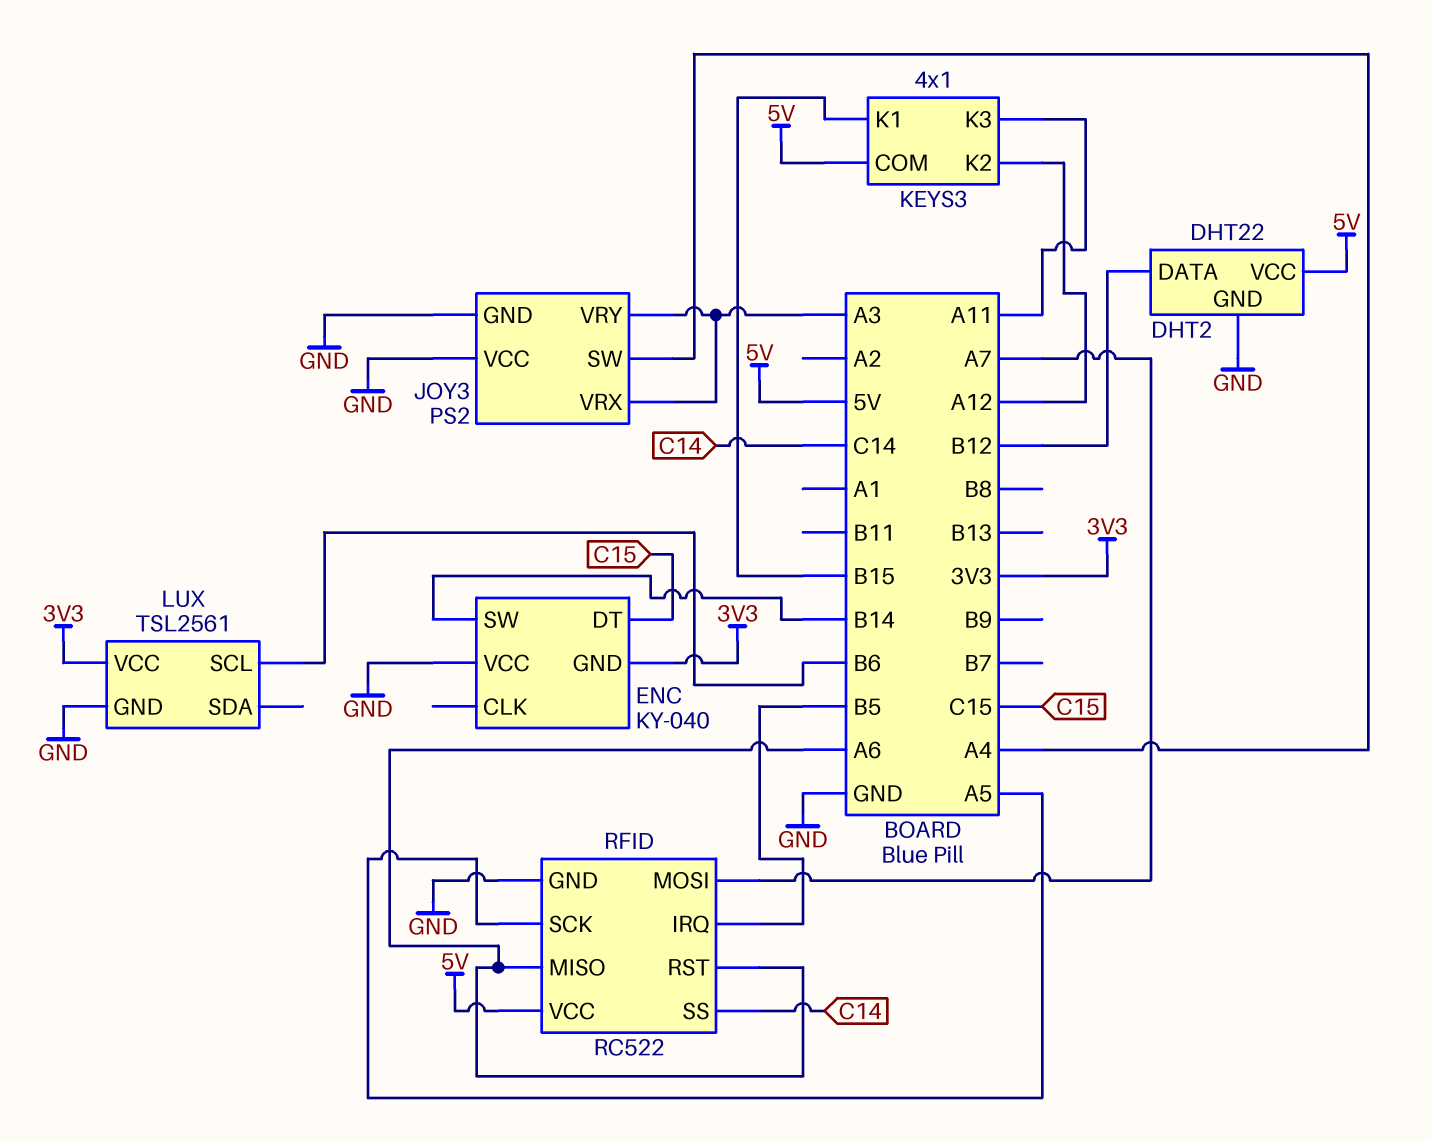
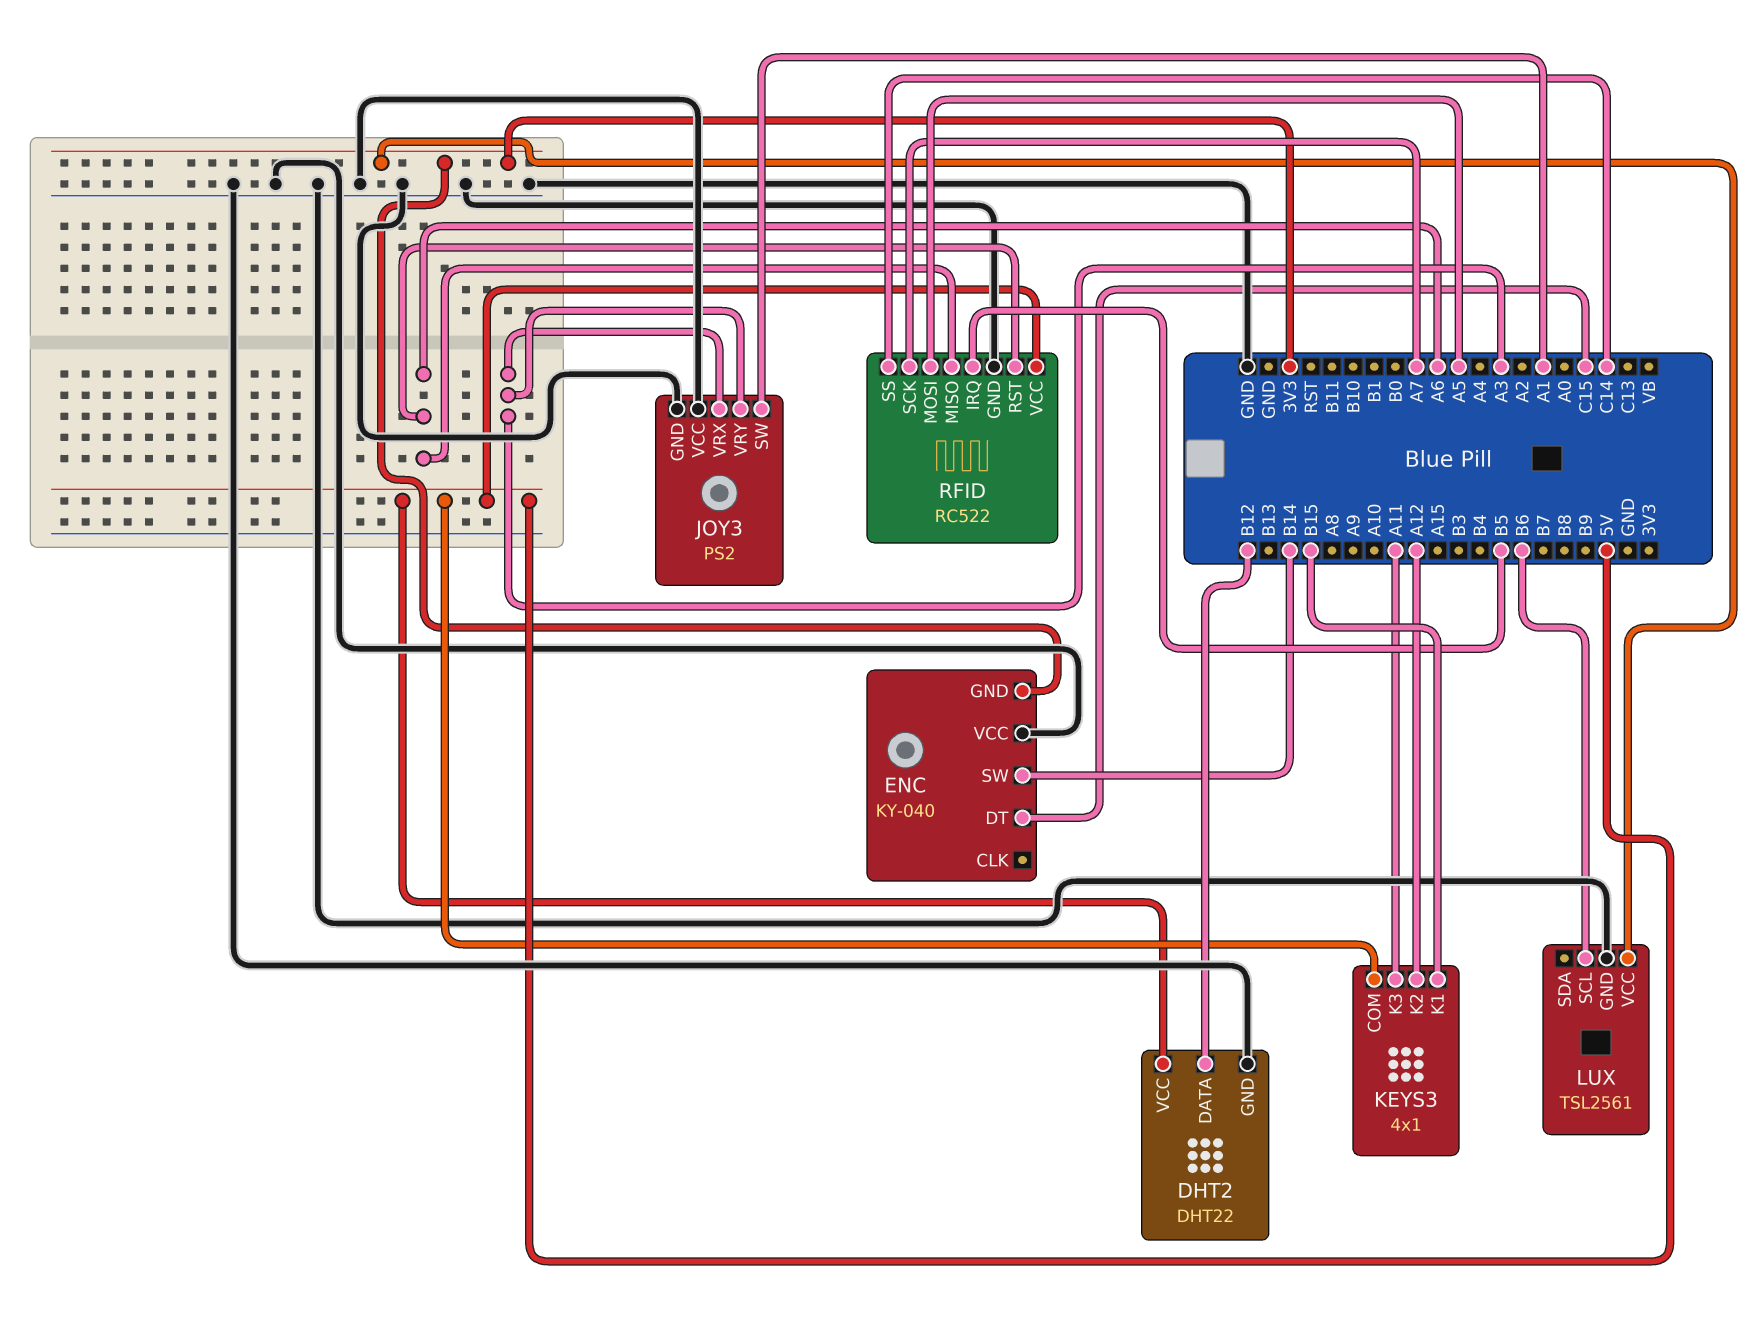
JOY3 pin SW: A4 -> A1
RFID pin MOSI: A7 -> A5
RFID pin SCK: A5 -> A7

